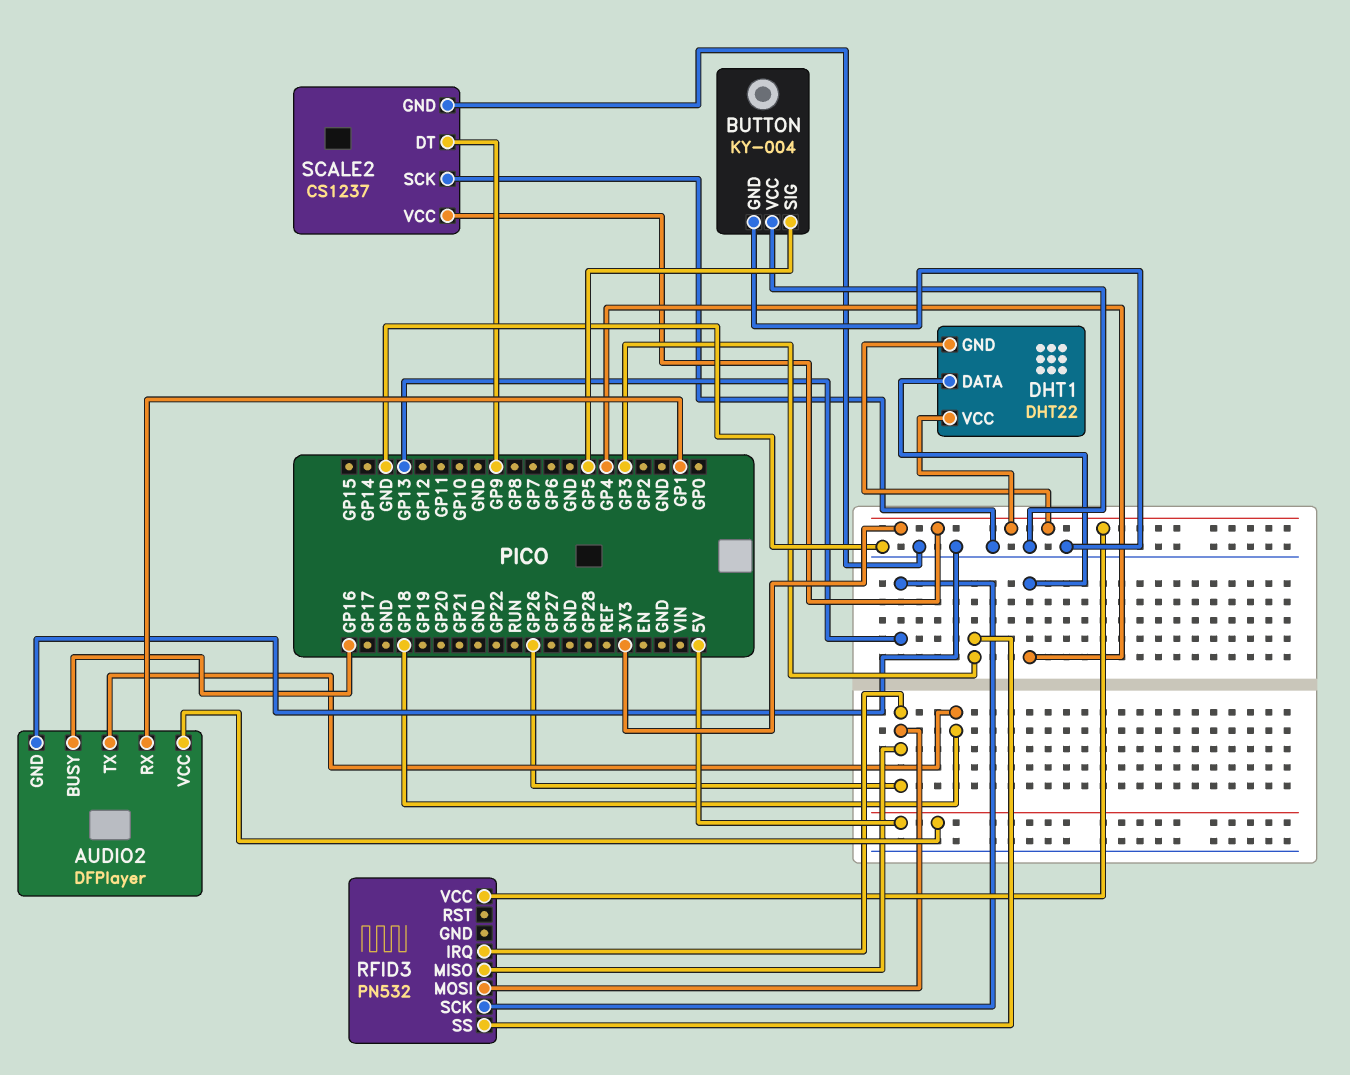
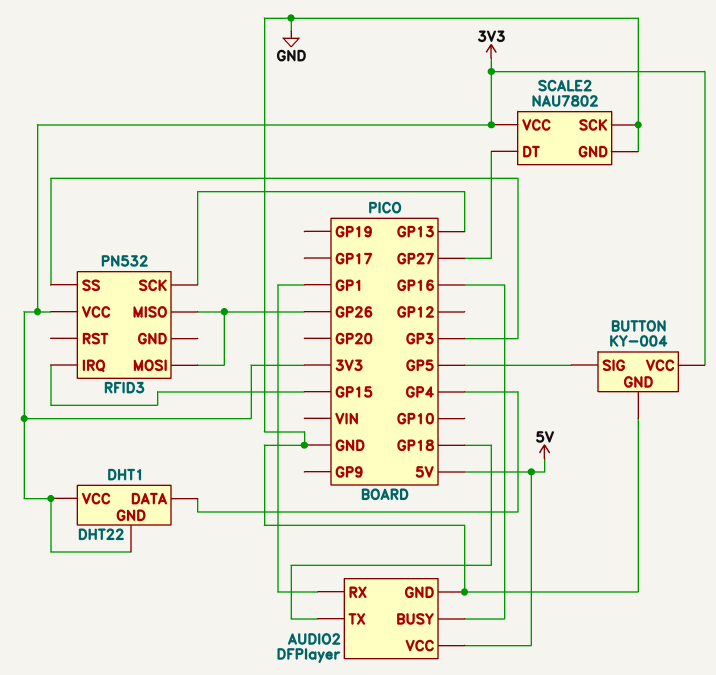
BUTTON pin VCC: GND -> 3V3
RFID3 pin IRQ: GP26 -> GP15
SCALE2: CS1237 -> NAU7802
SCALE2 pin DT: GP9 -> GP27

